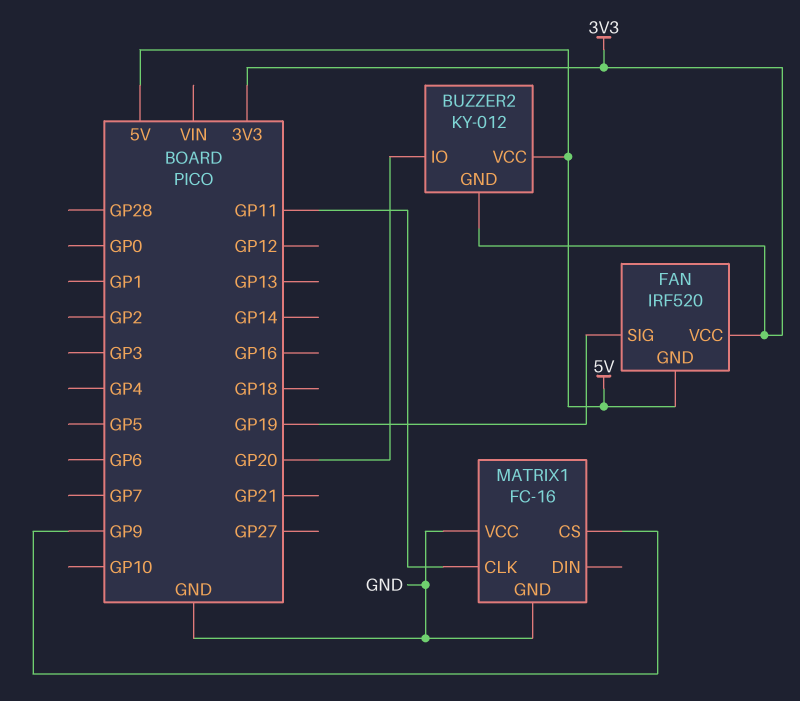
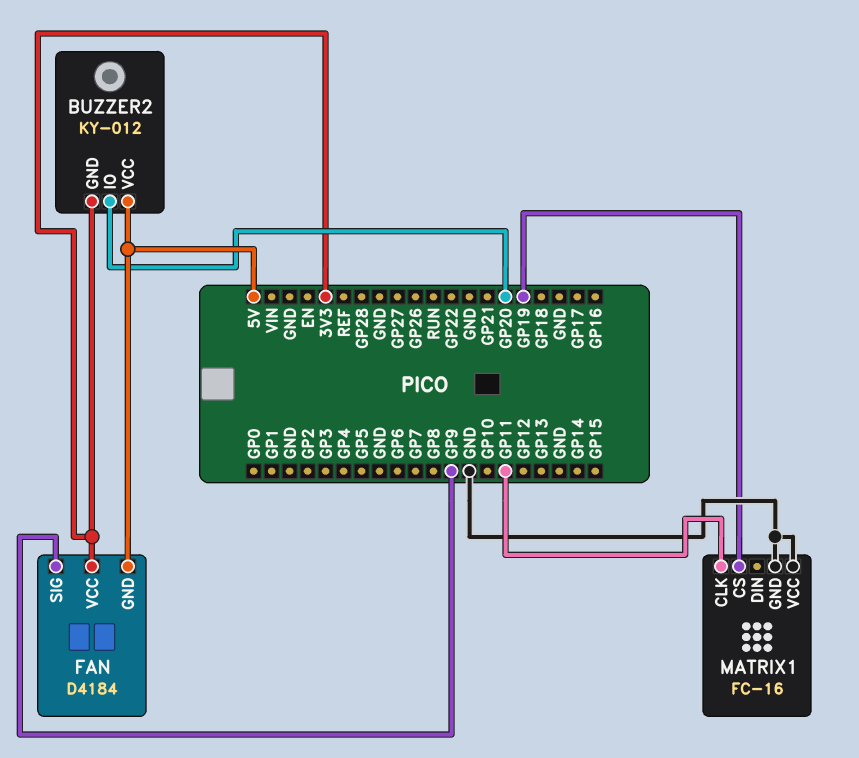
FAN: IRF520 -> D4184
FAN pin SIG: GP19 -> GP9
MATRIX1 pin CS: GP9 -> GP19

